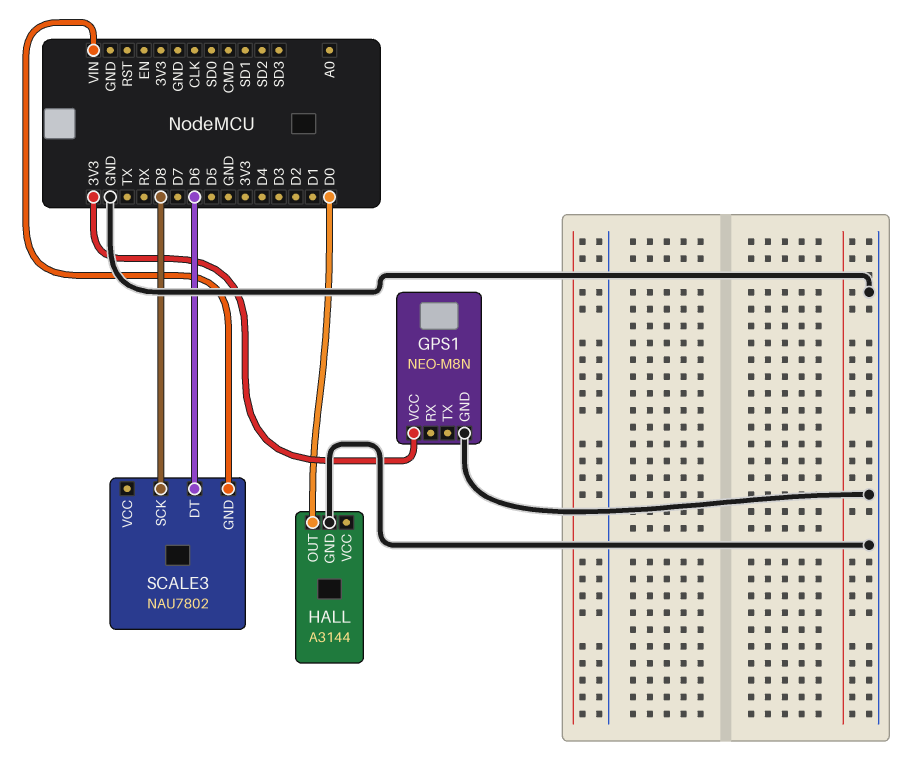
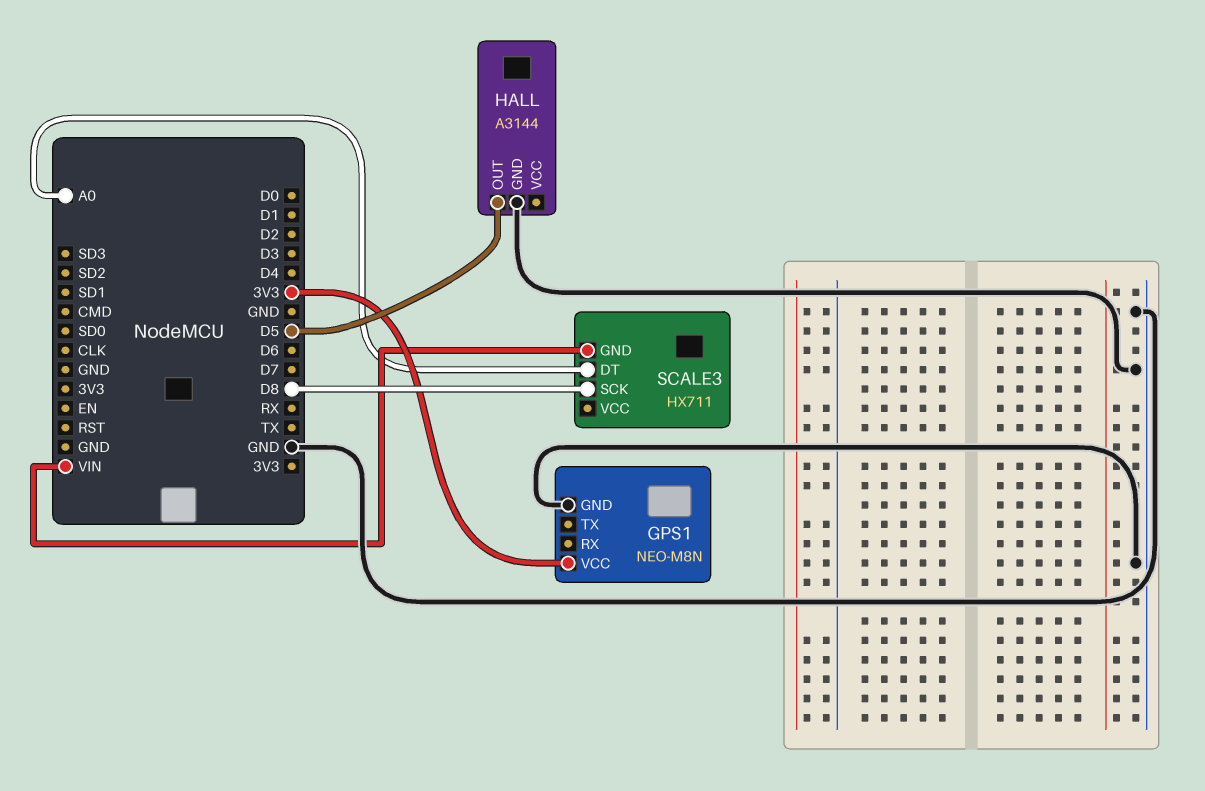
HALL pin OUT: D0 -> D5
SCALE3: NAU7802 -> HX711
SCALE3 pin DT: D6 -> A0

